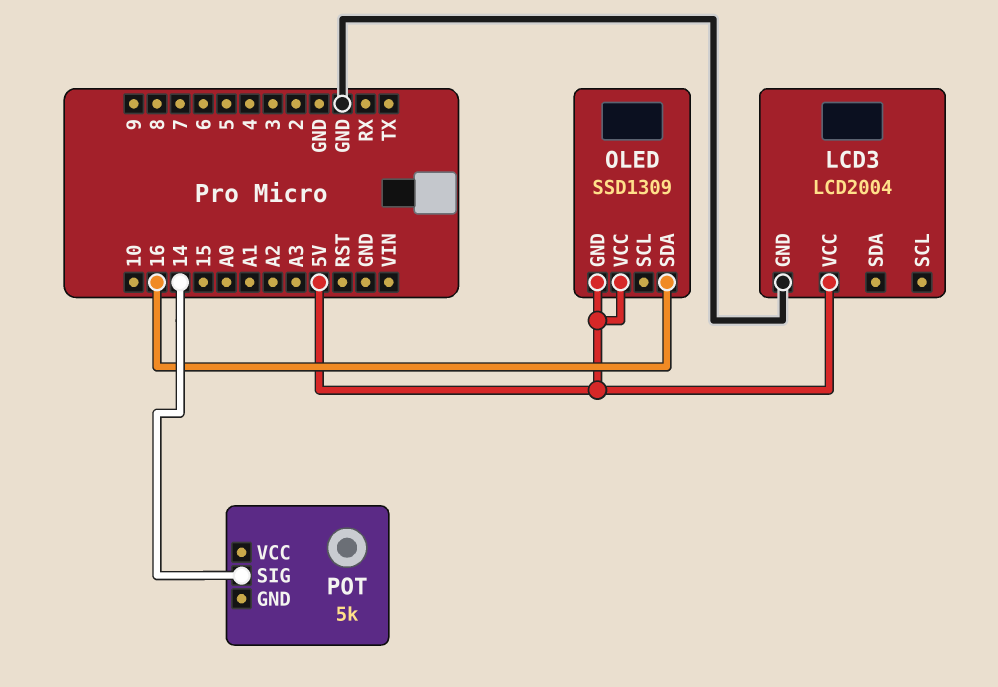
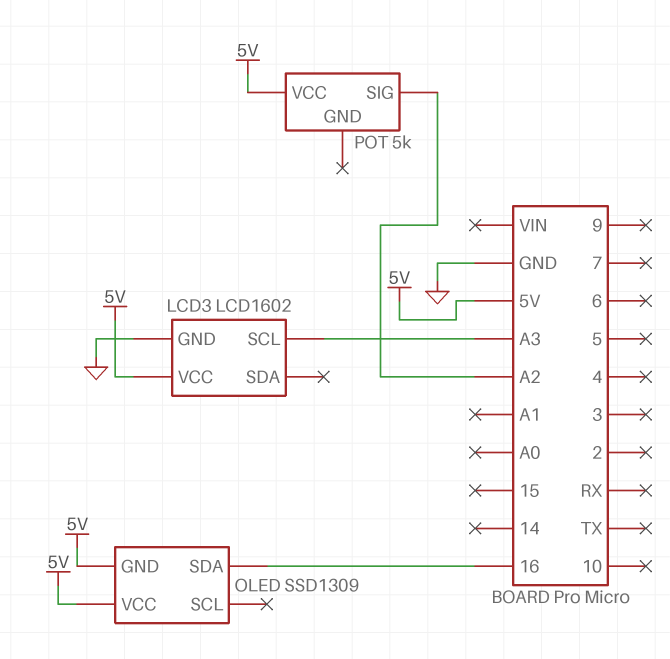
LCD3: LCD2004 -> LCD1602
LCD3 pin SCL: none -> A3
POT pin SIG: 14 -> A2
POT pin VCC: none -> 5V

